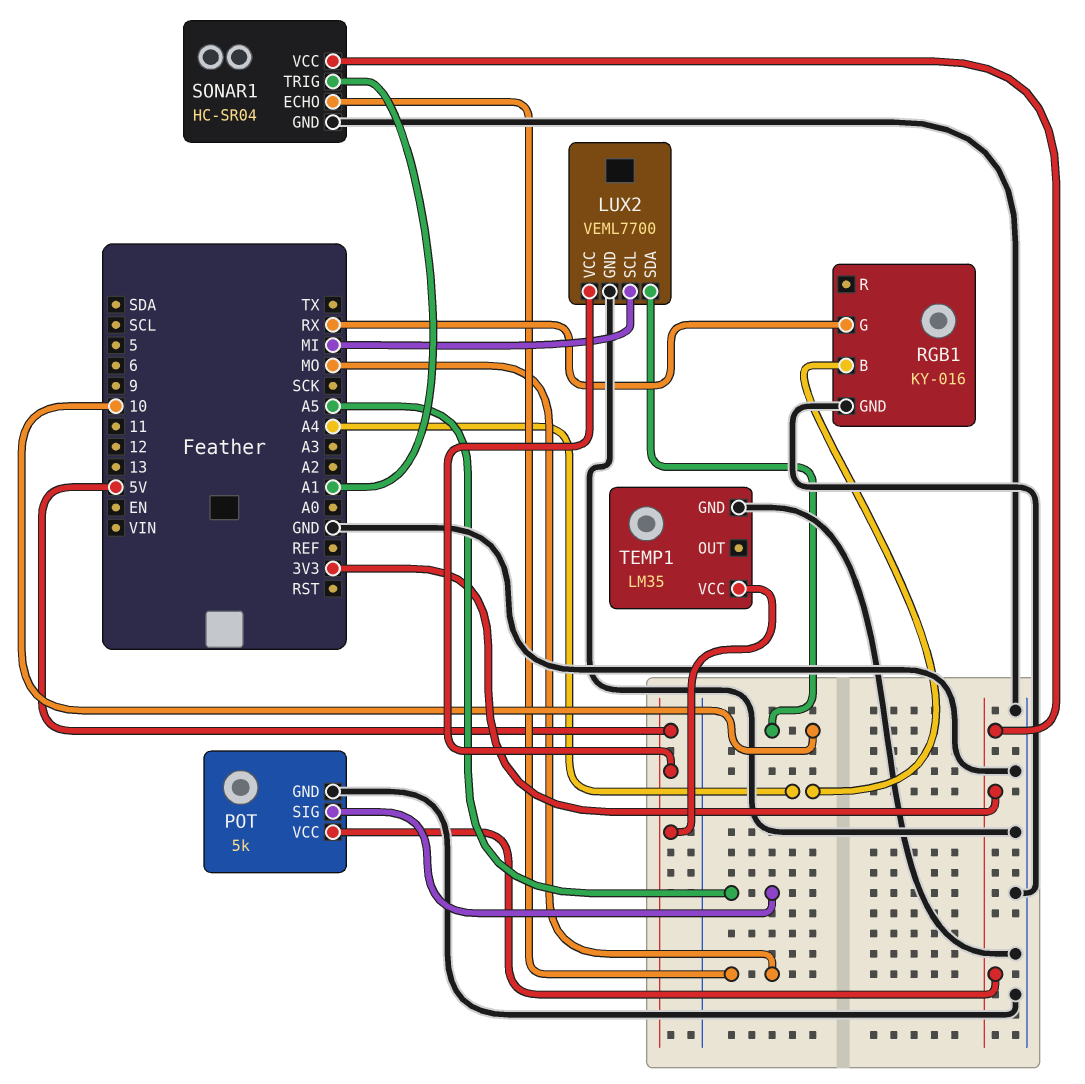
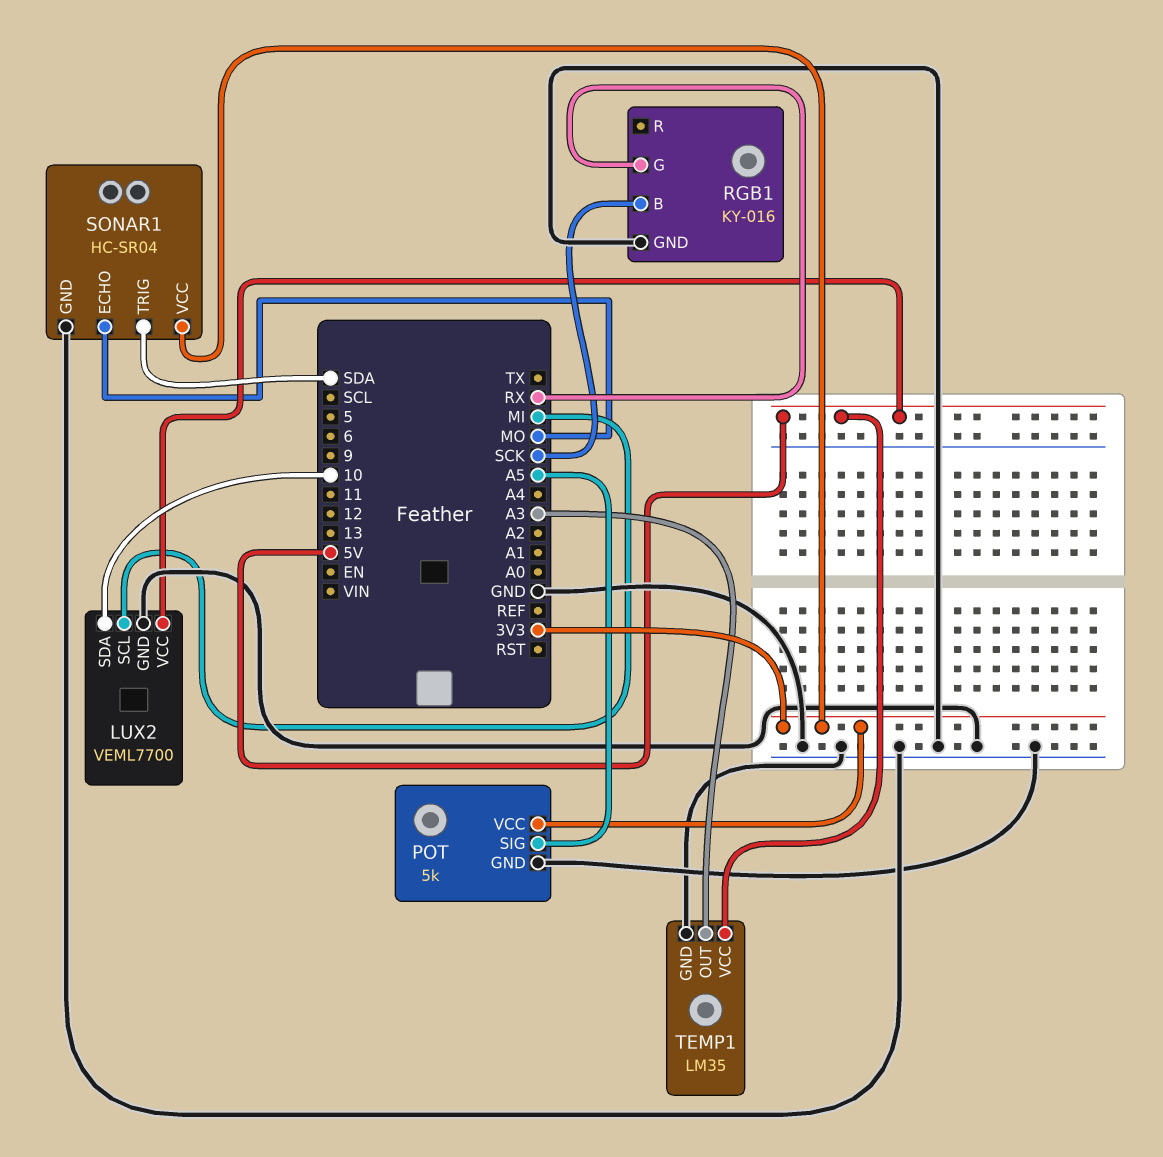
RGB1 pin B: A4 -> SCK
SONAR1 pin TRIG: A1 -> SDA
TEMP1 pin OUT: none -> A3

